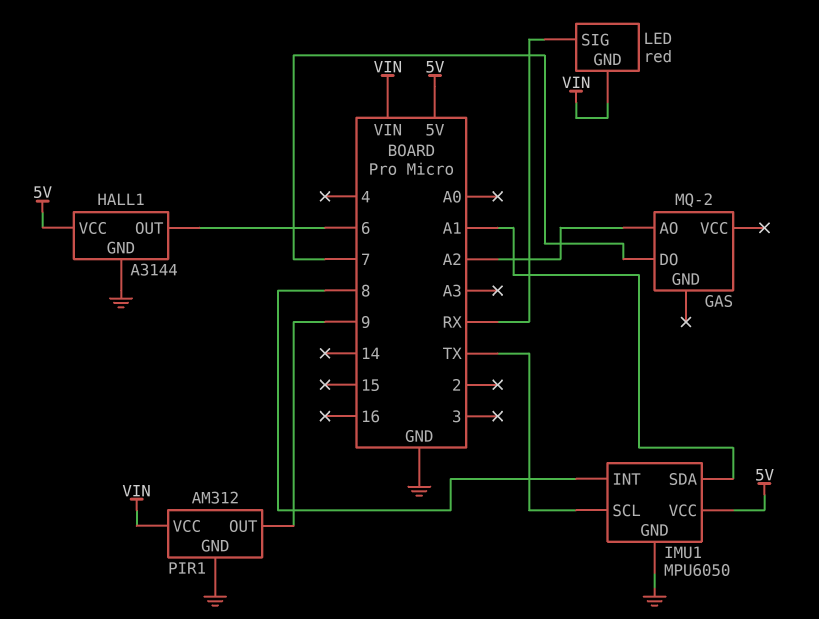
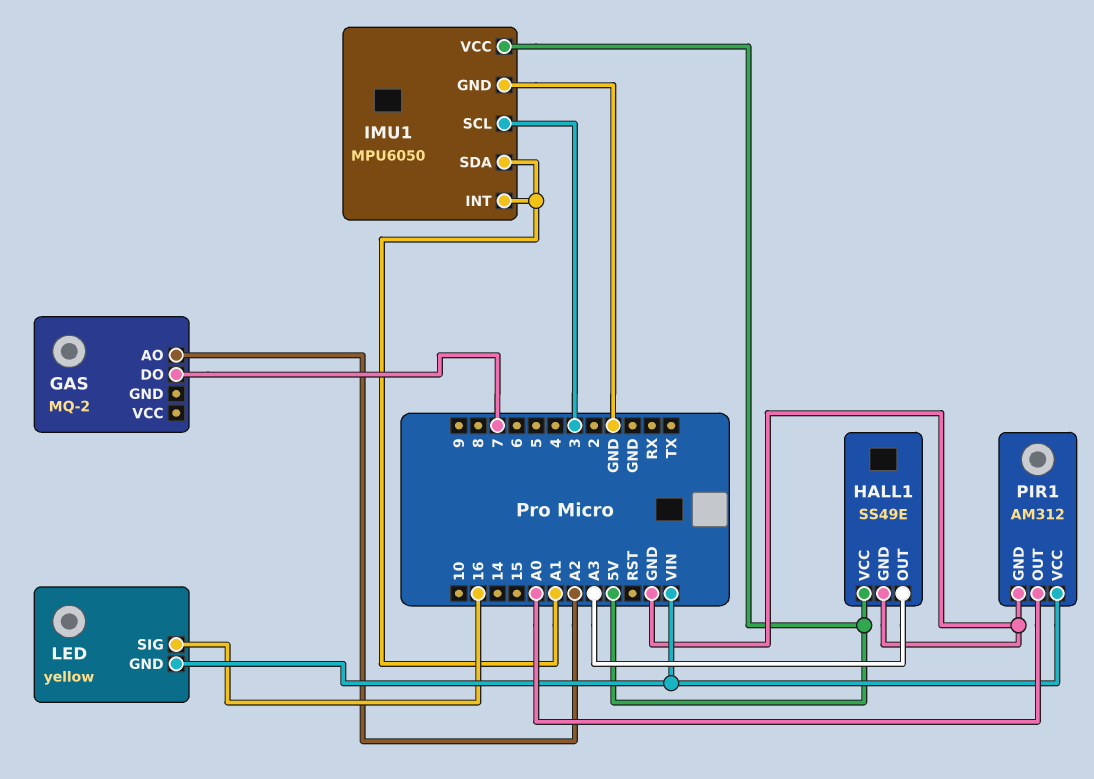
HALL1: A3144 -> SS49E
HALL1 pin OUT: 6 -> A3
IMU1 pin INT: 8 -> A1
IMU1 pin SCL: TX -> 3
LED: red -> yellow
LED pin SIG: RX -> 16
PIR1 pin OUT: 9 -> A0

